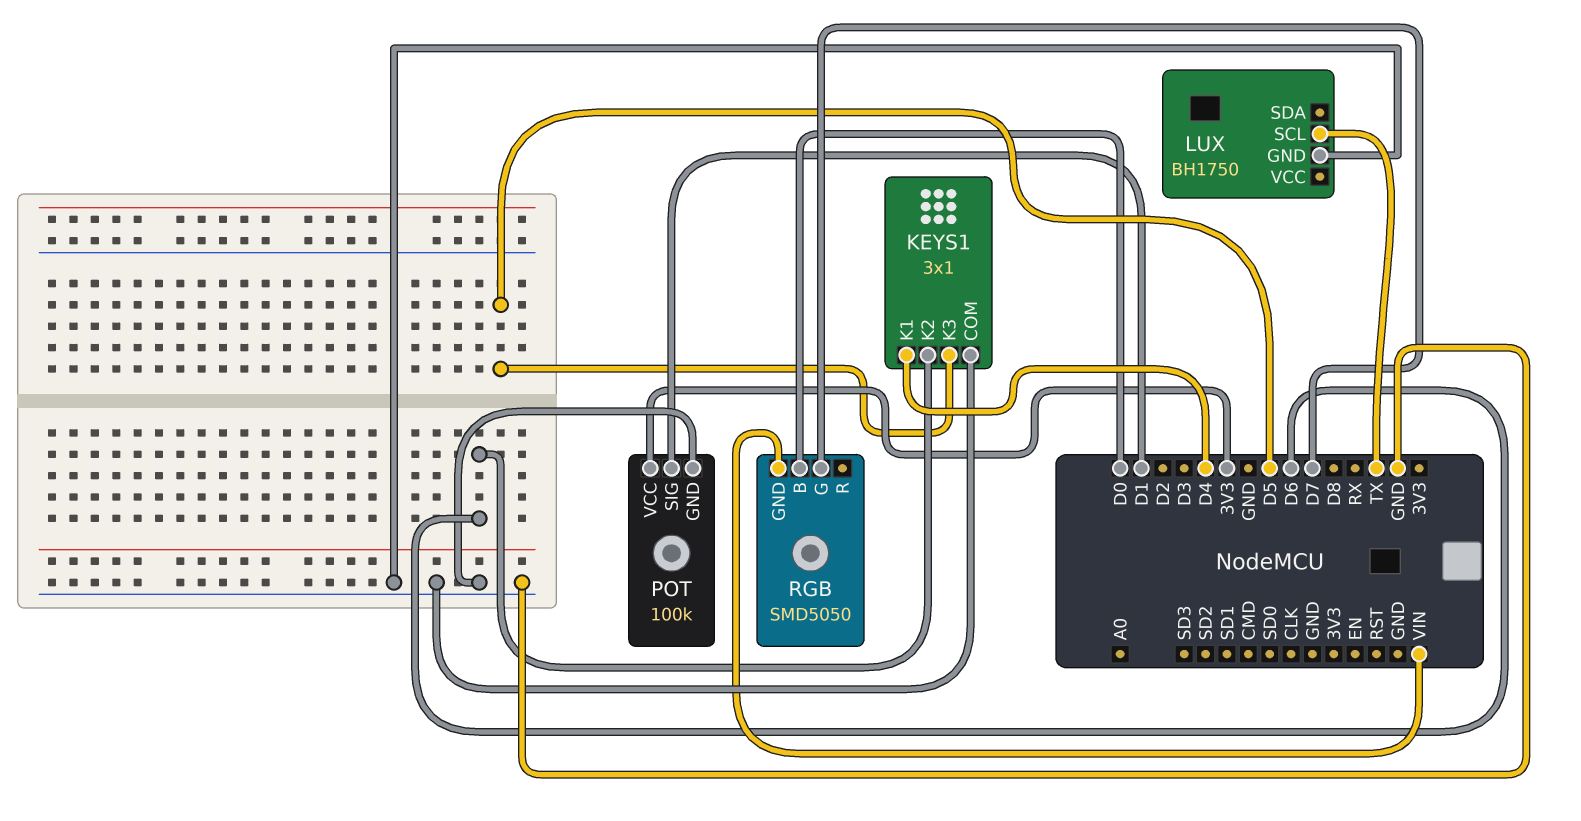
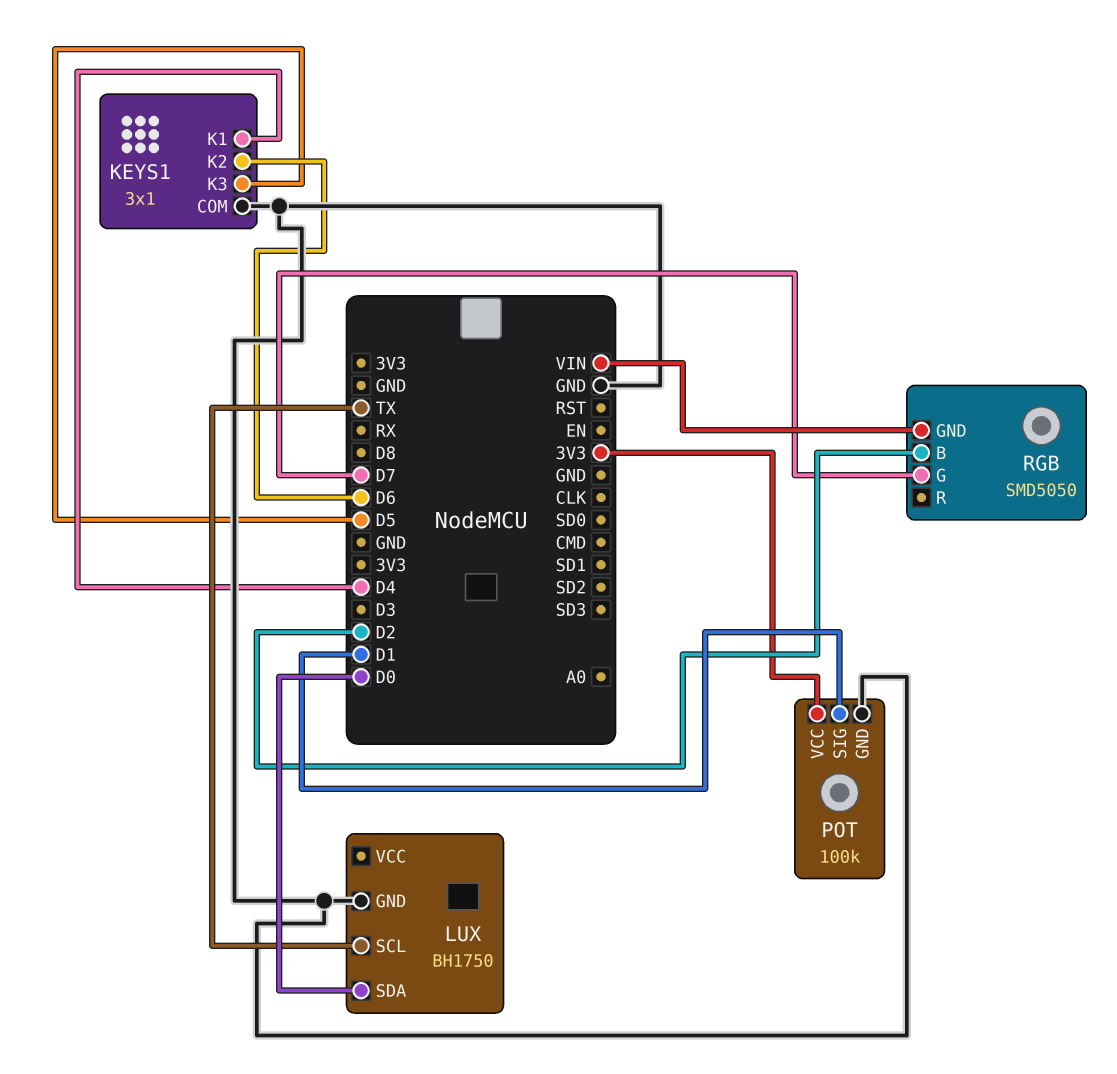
LUX pin SDA: none -> D0
RGB pin B: D0 -> D2

